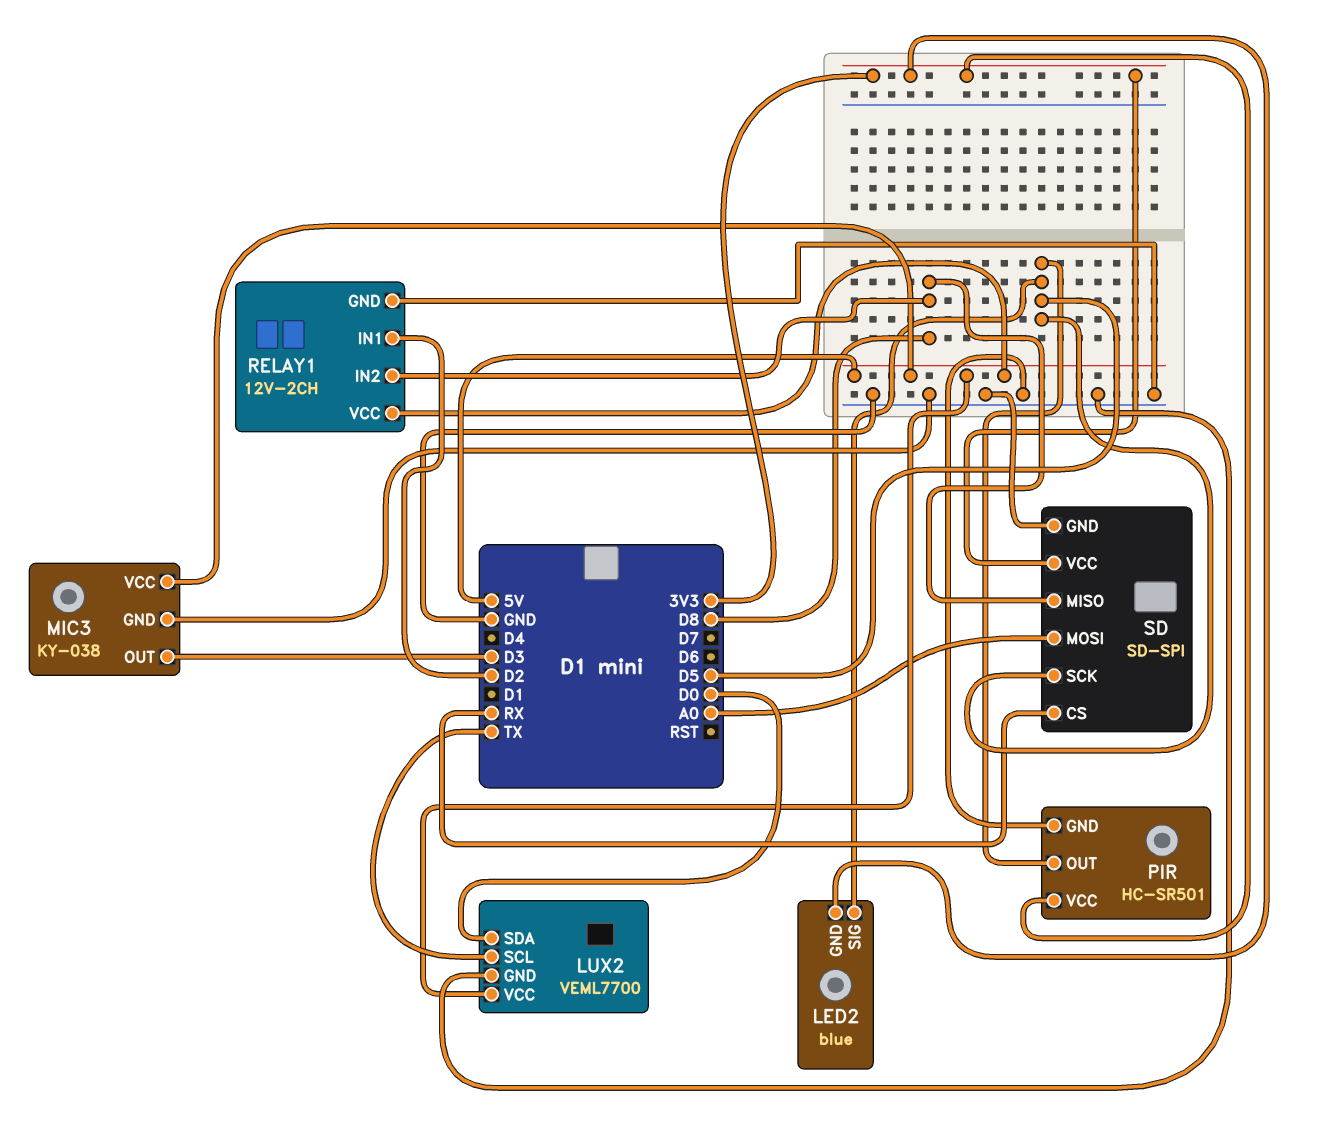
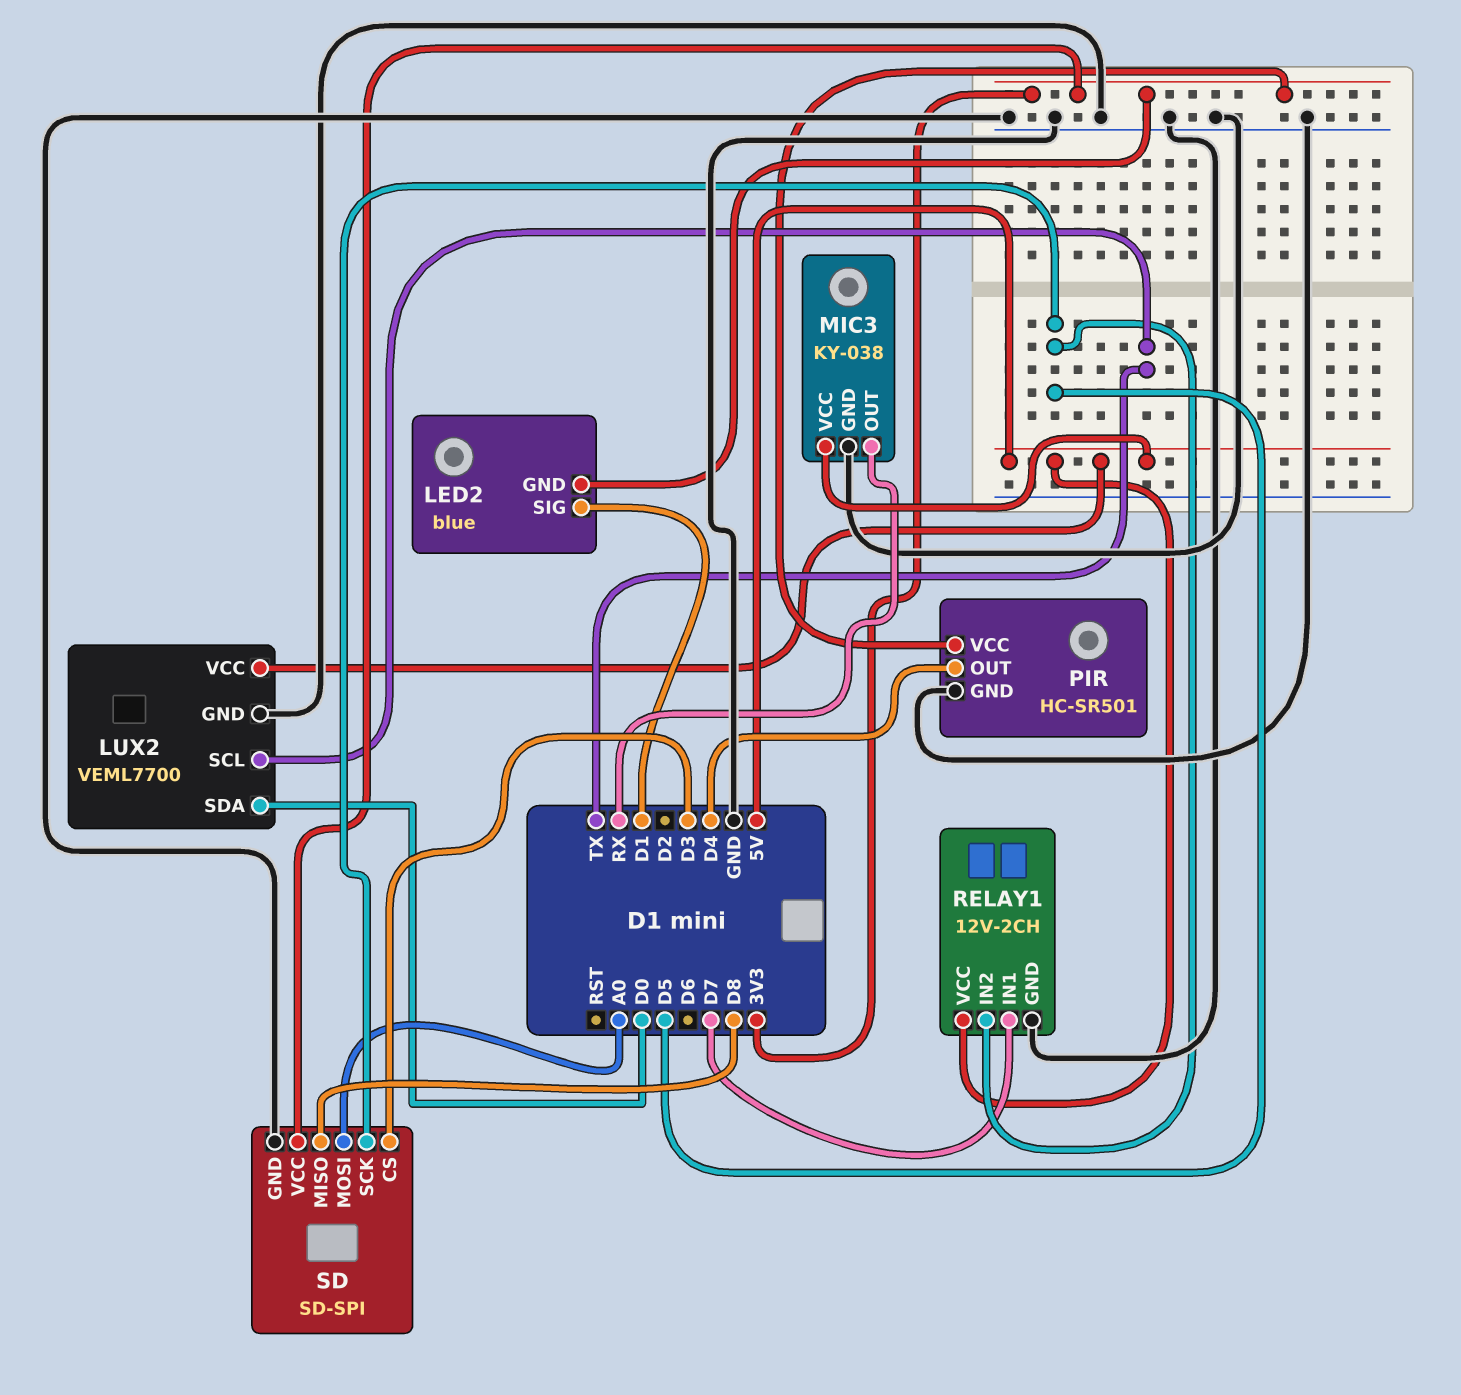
LED2 pin SIG: D5 -> D1
MIC3 pin OUT: D3 -> RX
PIR pin OUT: D5 -> D4
RELAY1 pin IN1: D2 -> D7
RELAY1 pin IN2: D8 -> D5
SD pin CS: RX -> D3

